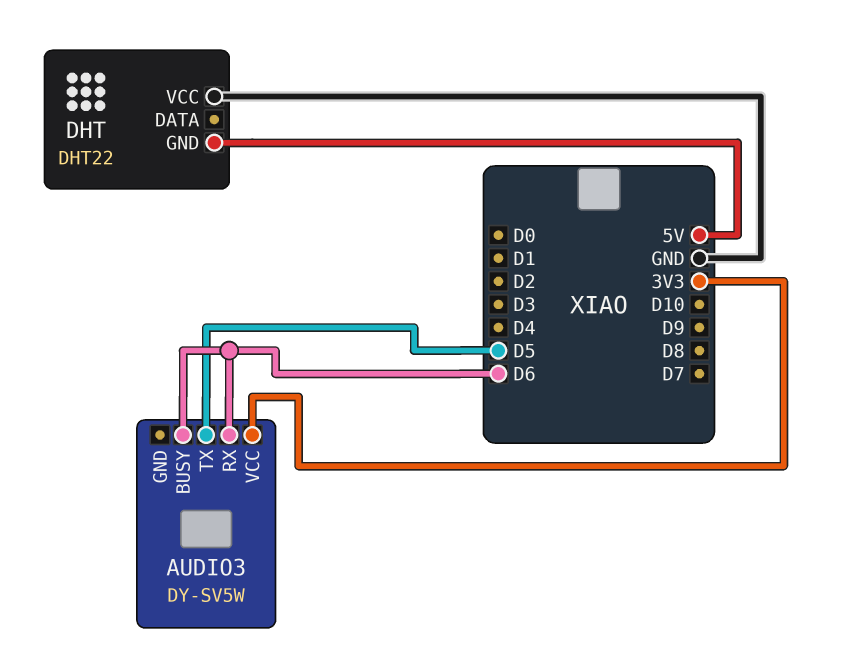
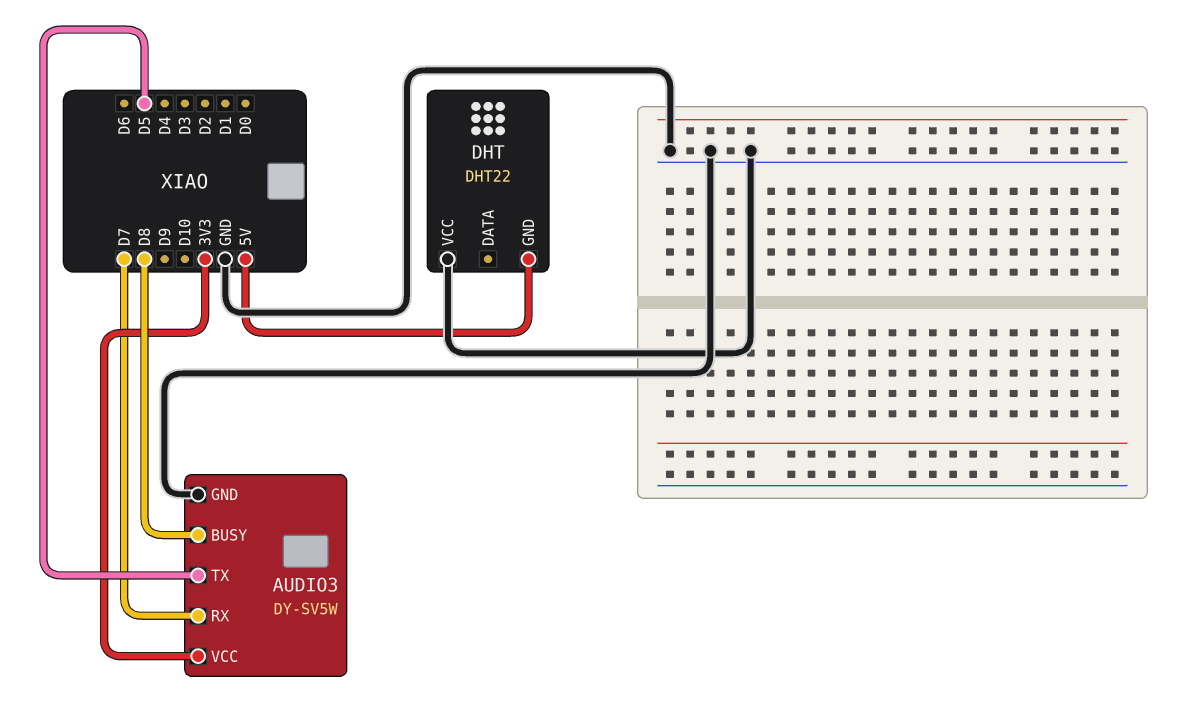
AUDIO3 pin BUSY: D6 -> D8
AUDIO3 pin GND: none -> GND
AUDIO3 pin RX: D6 -> D7

